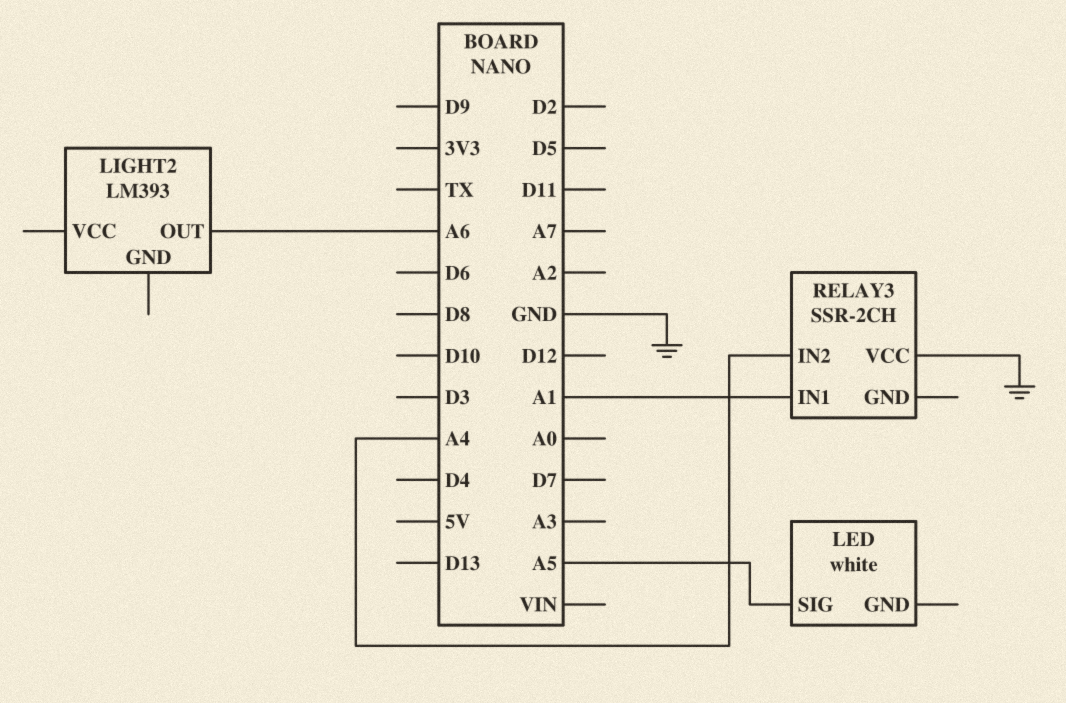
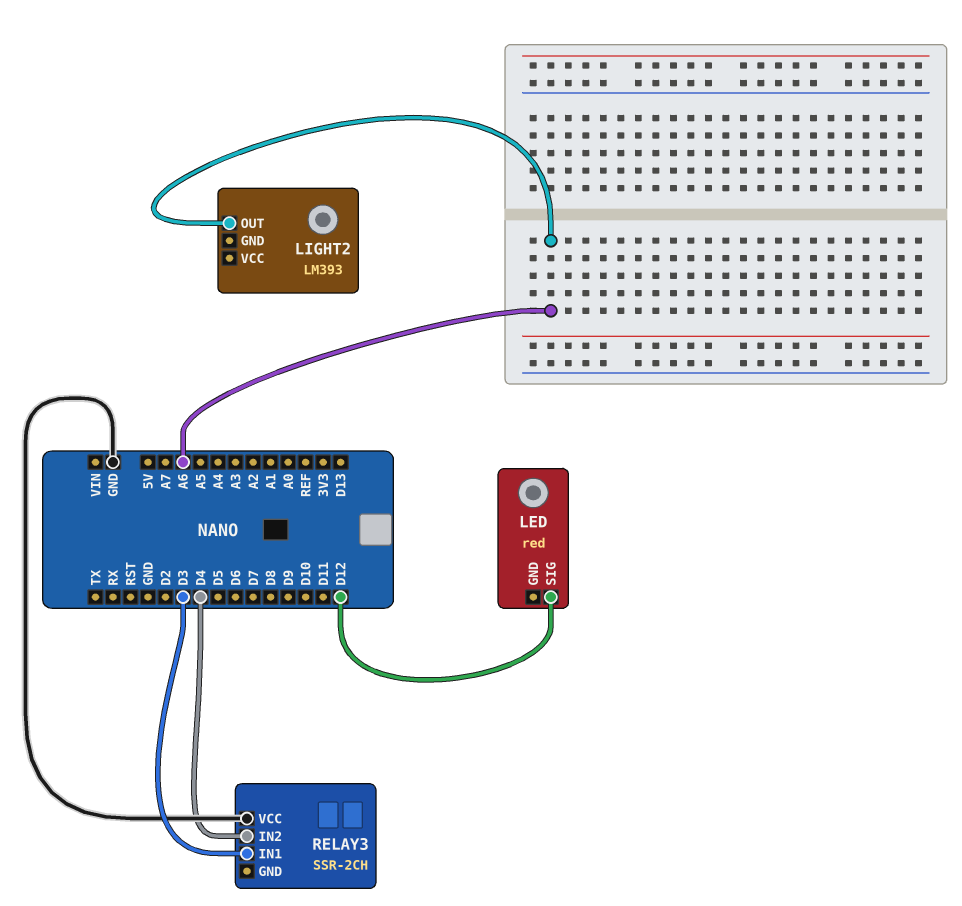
LED: white -> red
LED pin SIG: A5 -> D12
RELAY3 pin IN1: A1 -> D3
RELAY3 pin IN2: A4 -> D4

